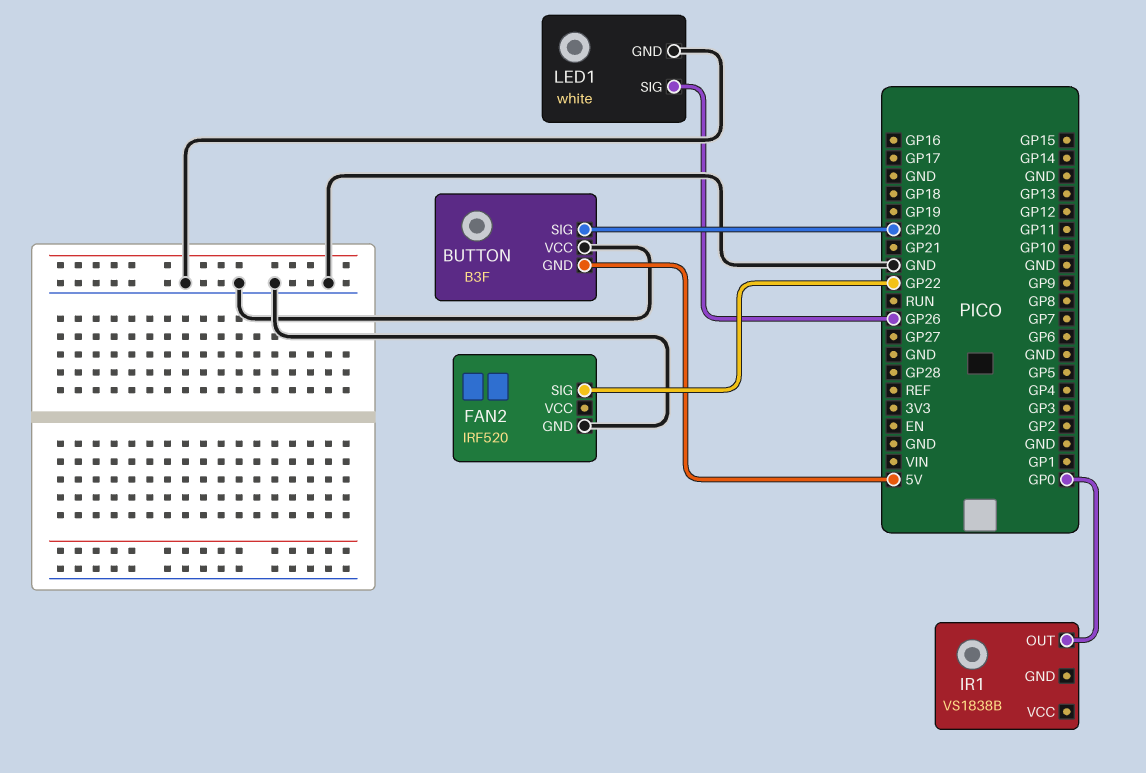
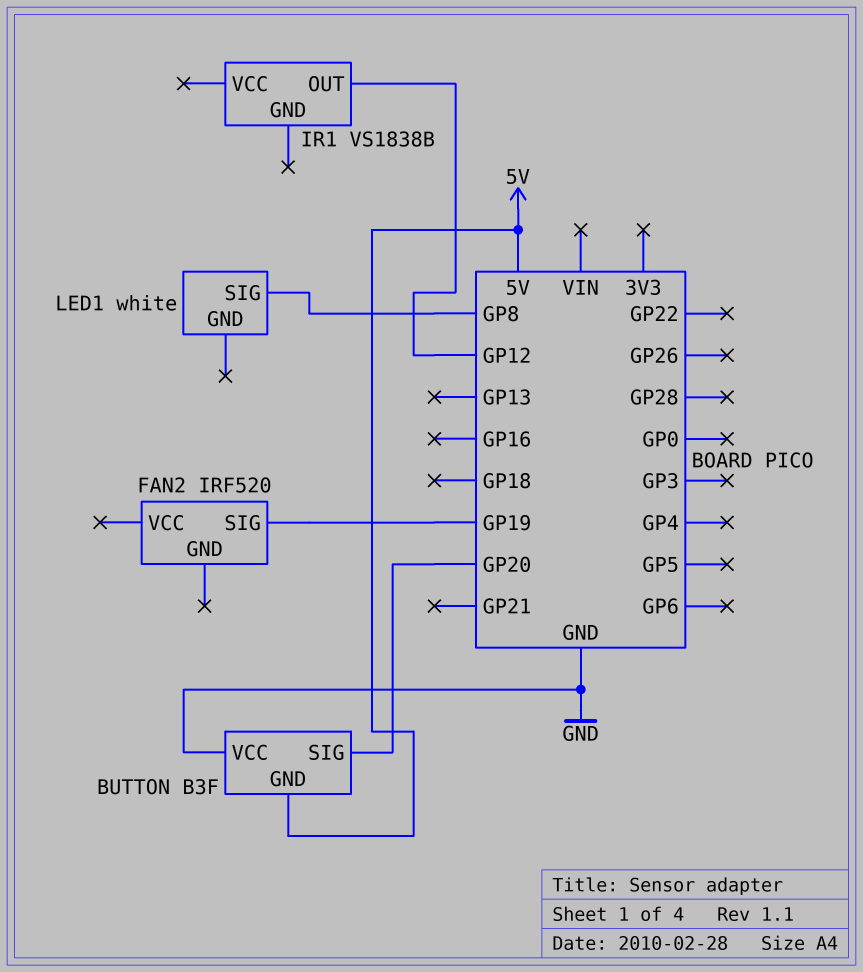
FAN2 pin GND: GND -> none
FAN2 pin SIG: GP22 -> GP19
IR1 pin OUT: GP0 -> GP12
LED1 pin GND: GND -> none
LED1 pin SIG: GP26 -> GP8

